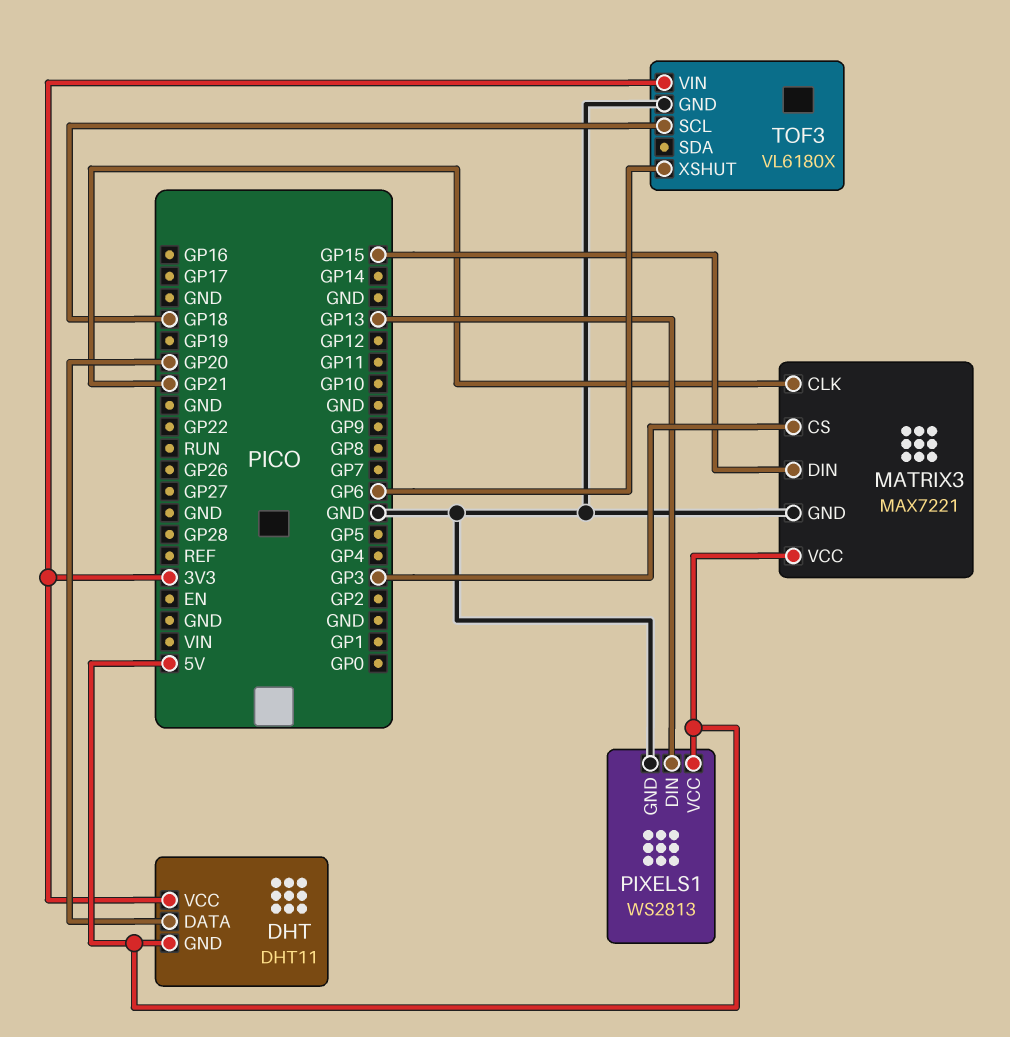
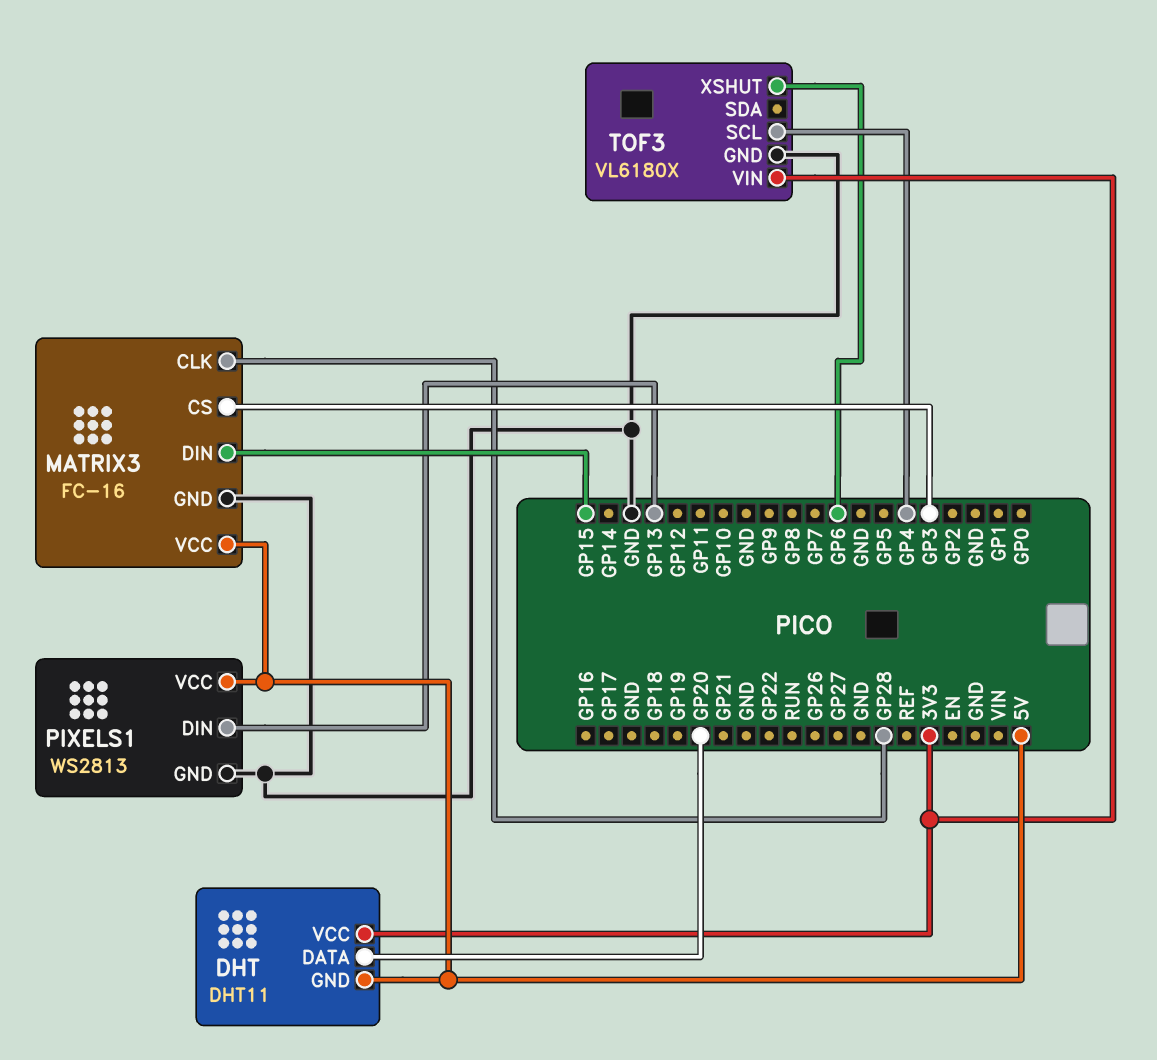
MATRIX3: MAX7221 -> FC-16
MATRIX3 pin CLK: GP21 -> GP28
TOF3 pin SCL: GP18 -> GP4

